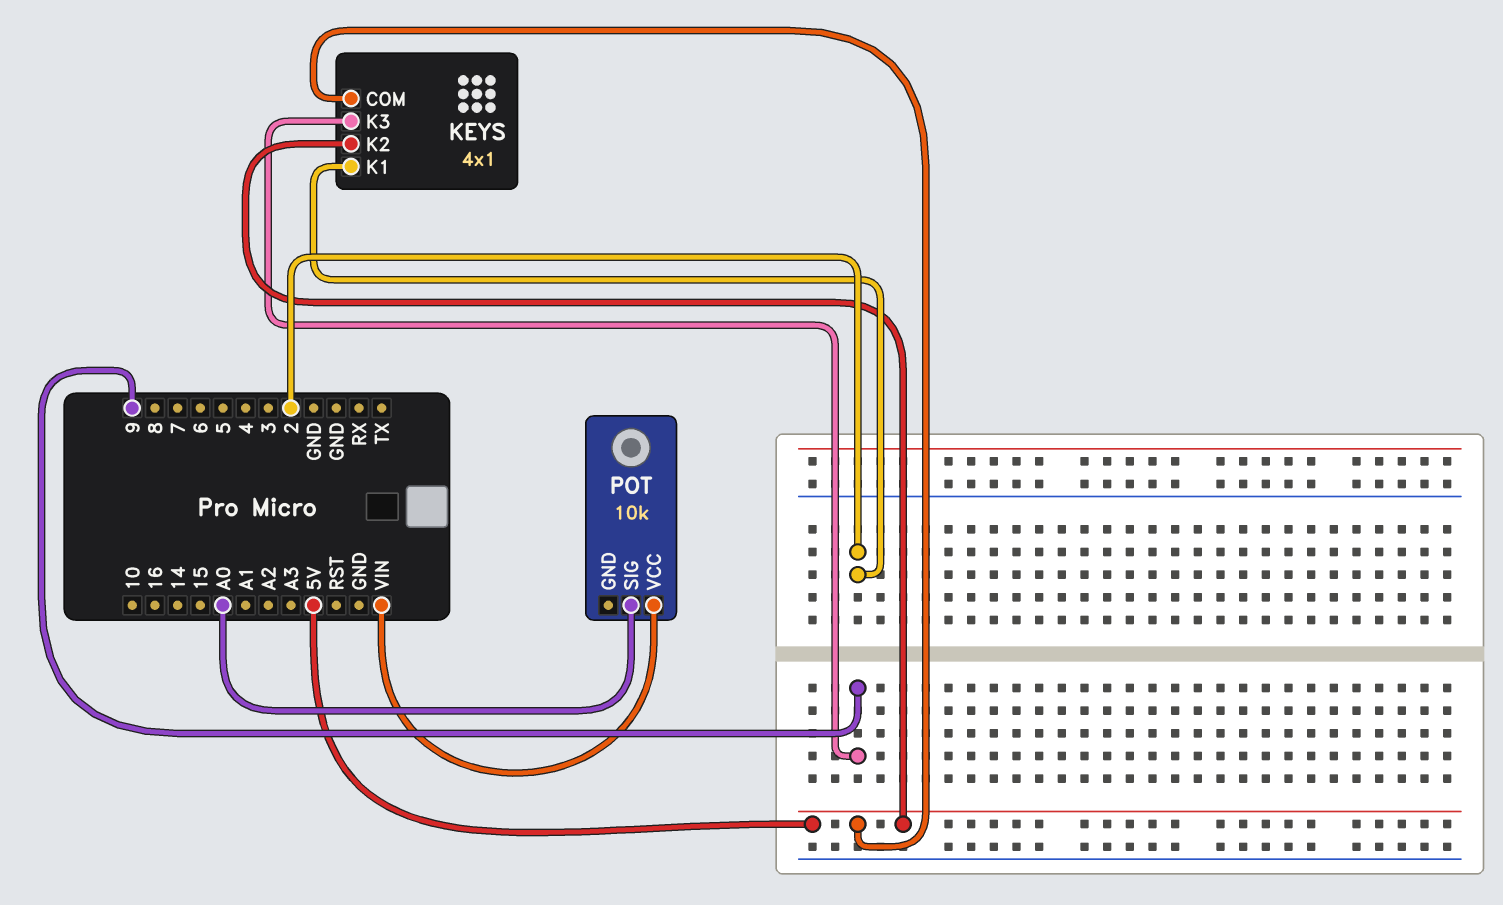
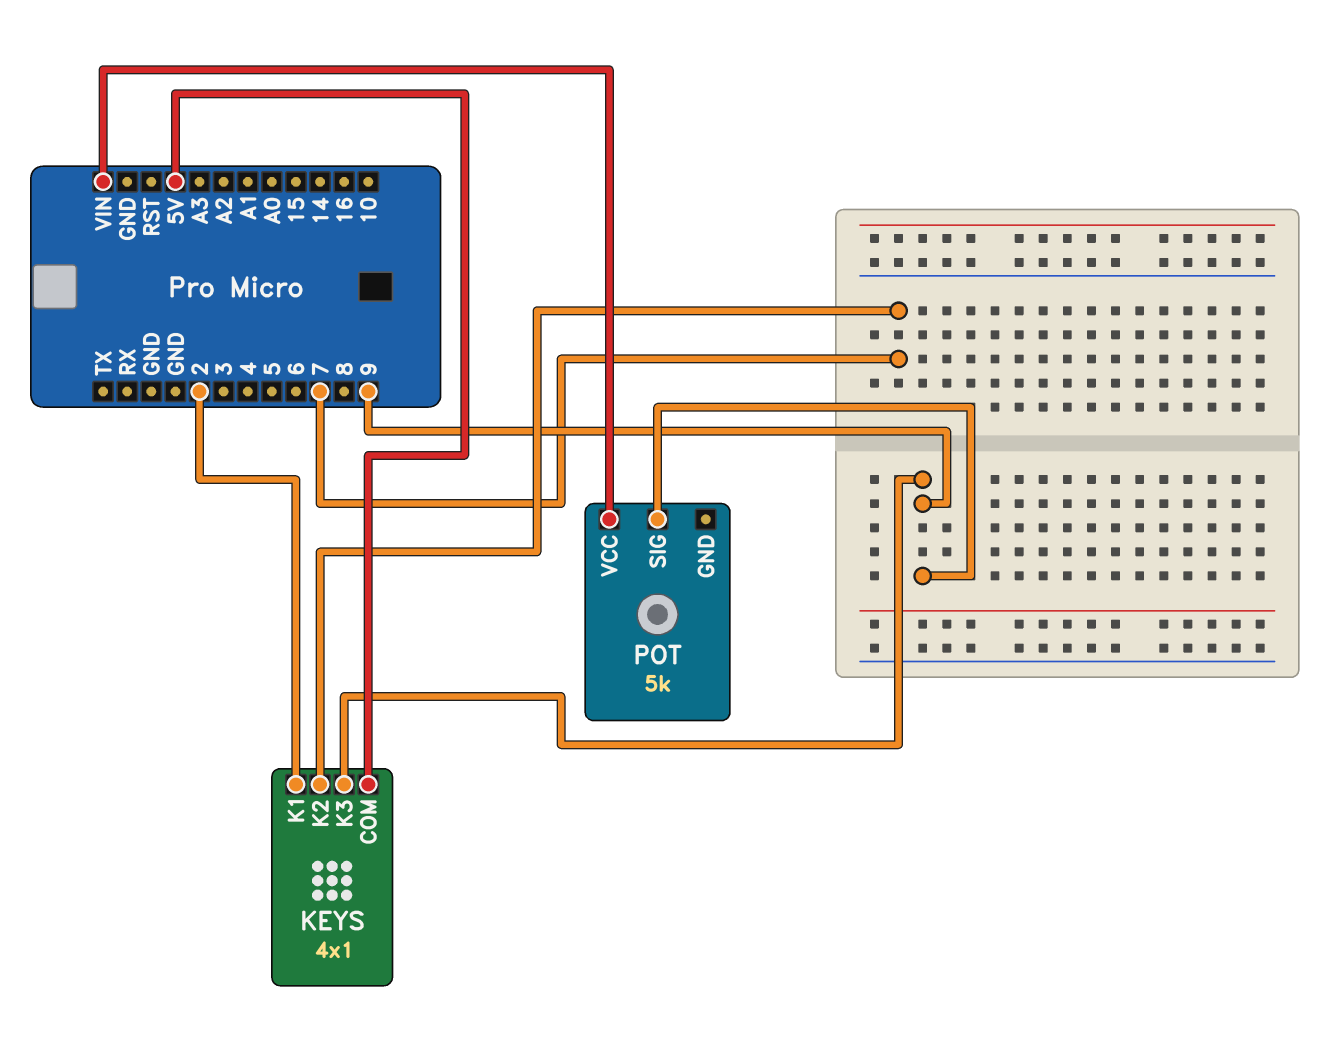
KEYS pin K2: 5V -> 7
POT: 10k -> 5k
POT pin SIG: A0 -> 9

